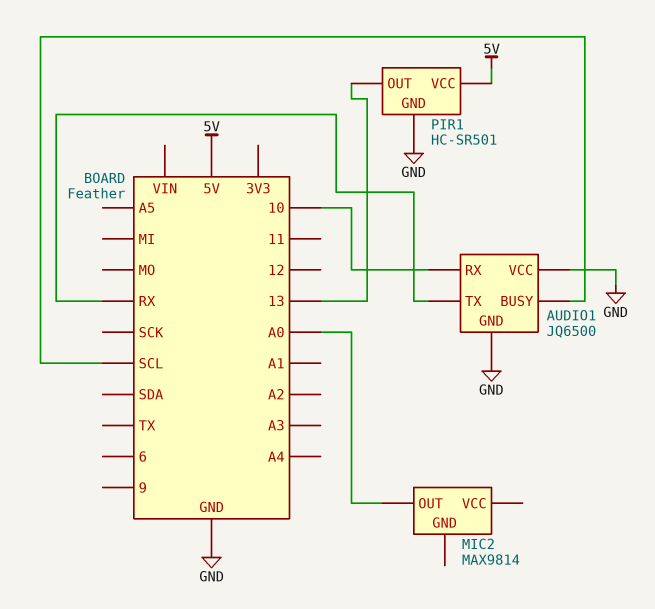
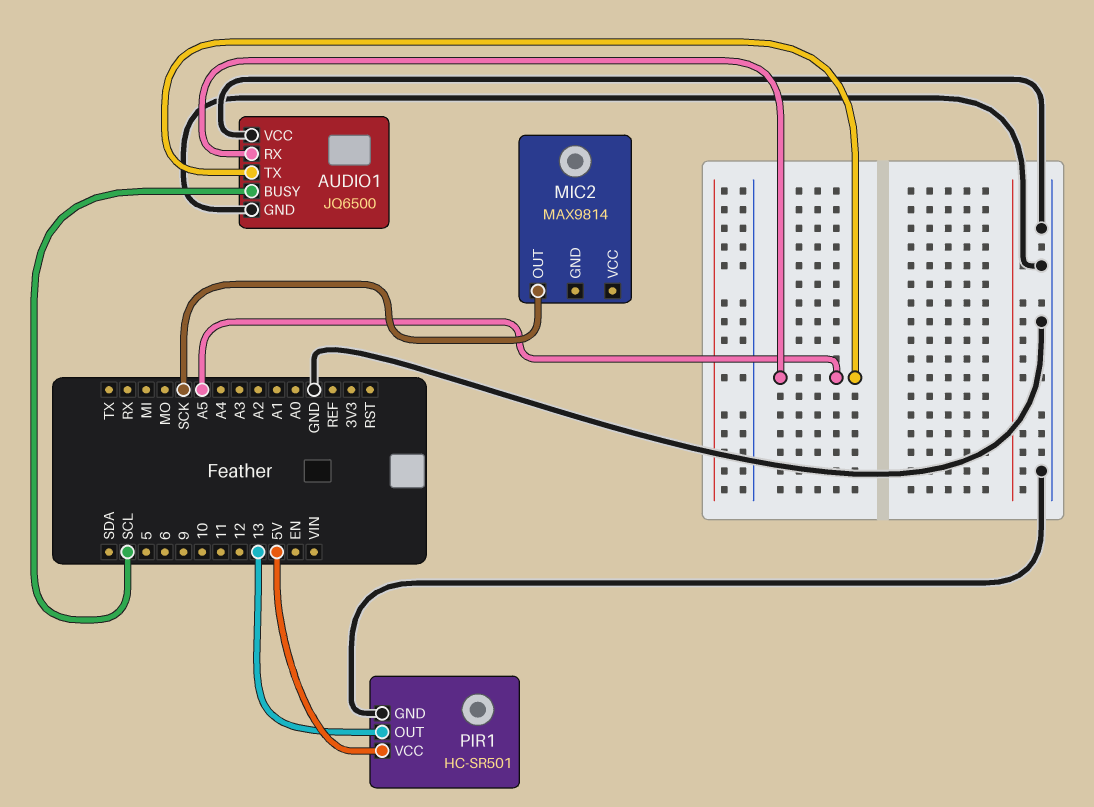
AUDIO1 pin RX: 10 -> A5
AUDIO1 pin TX: RX -> A5
MIC2 pin OUT: A0 -> SCK

